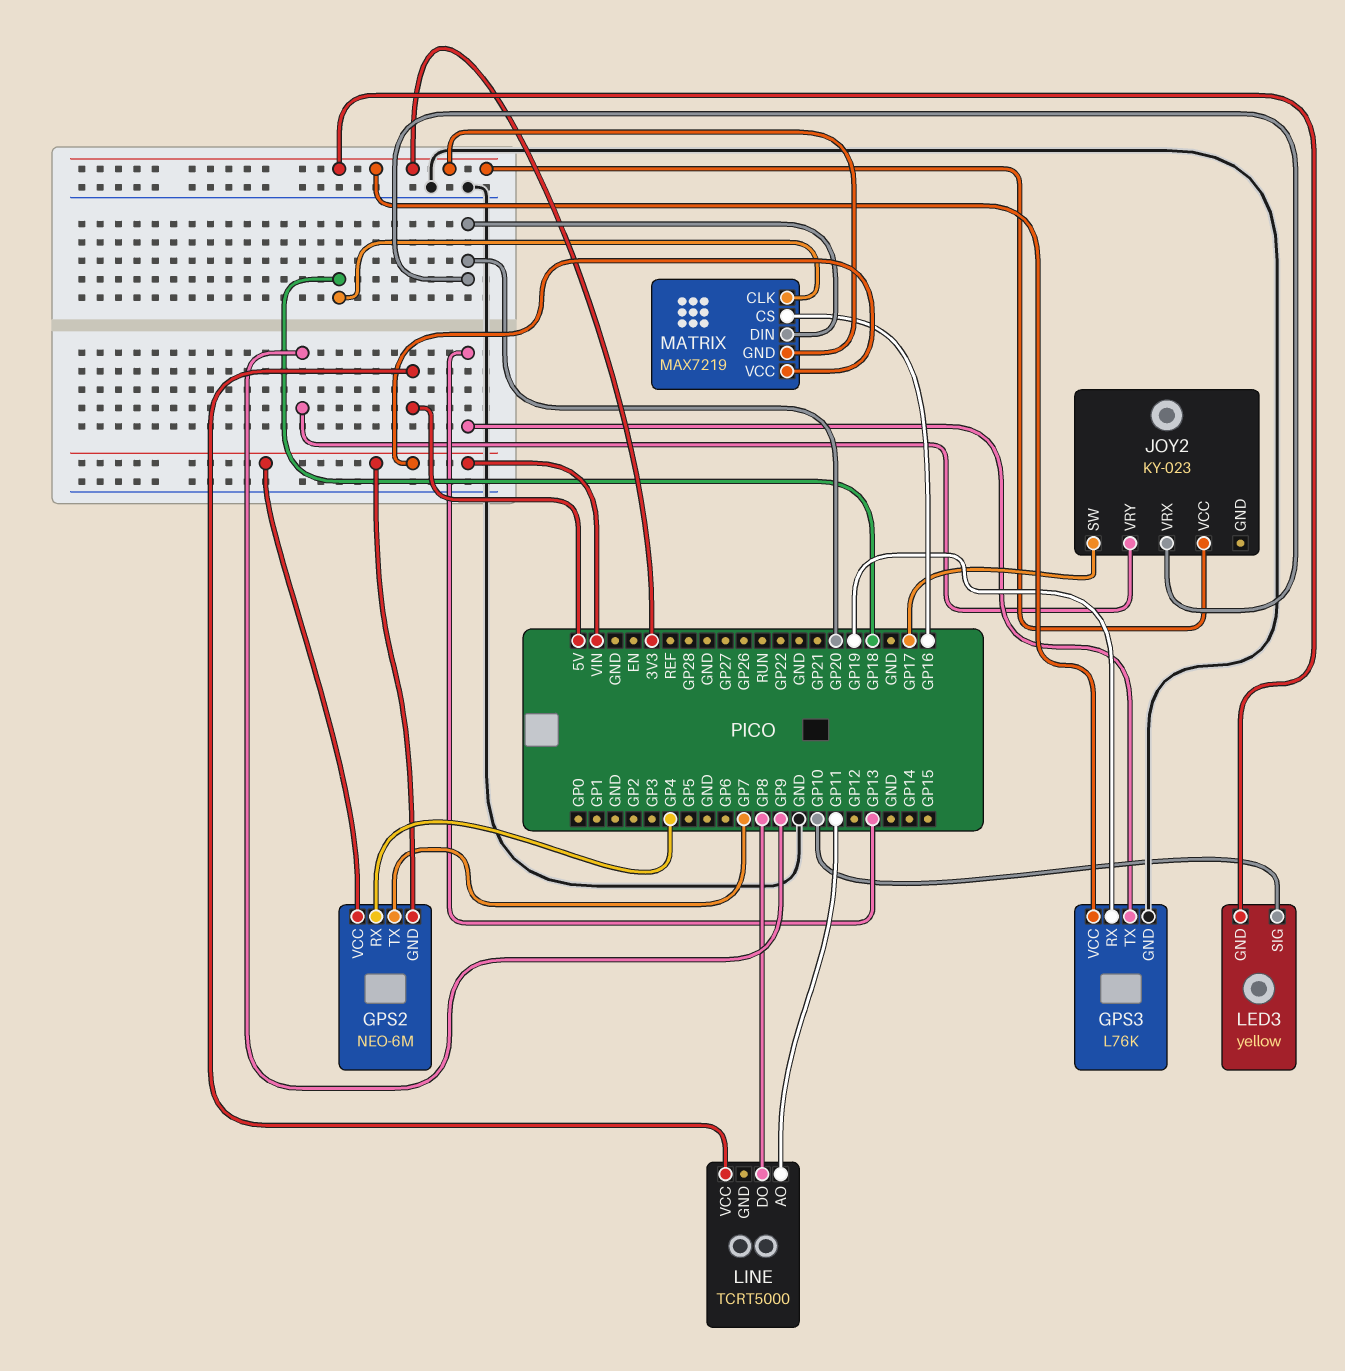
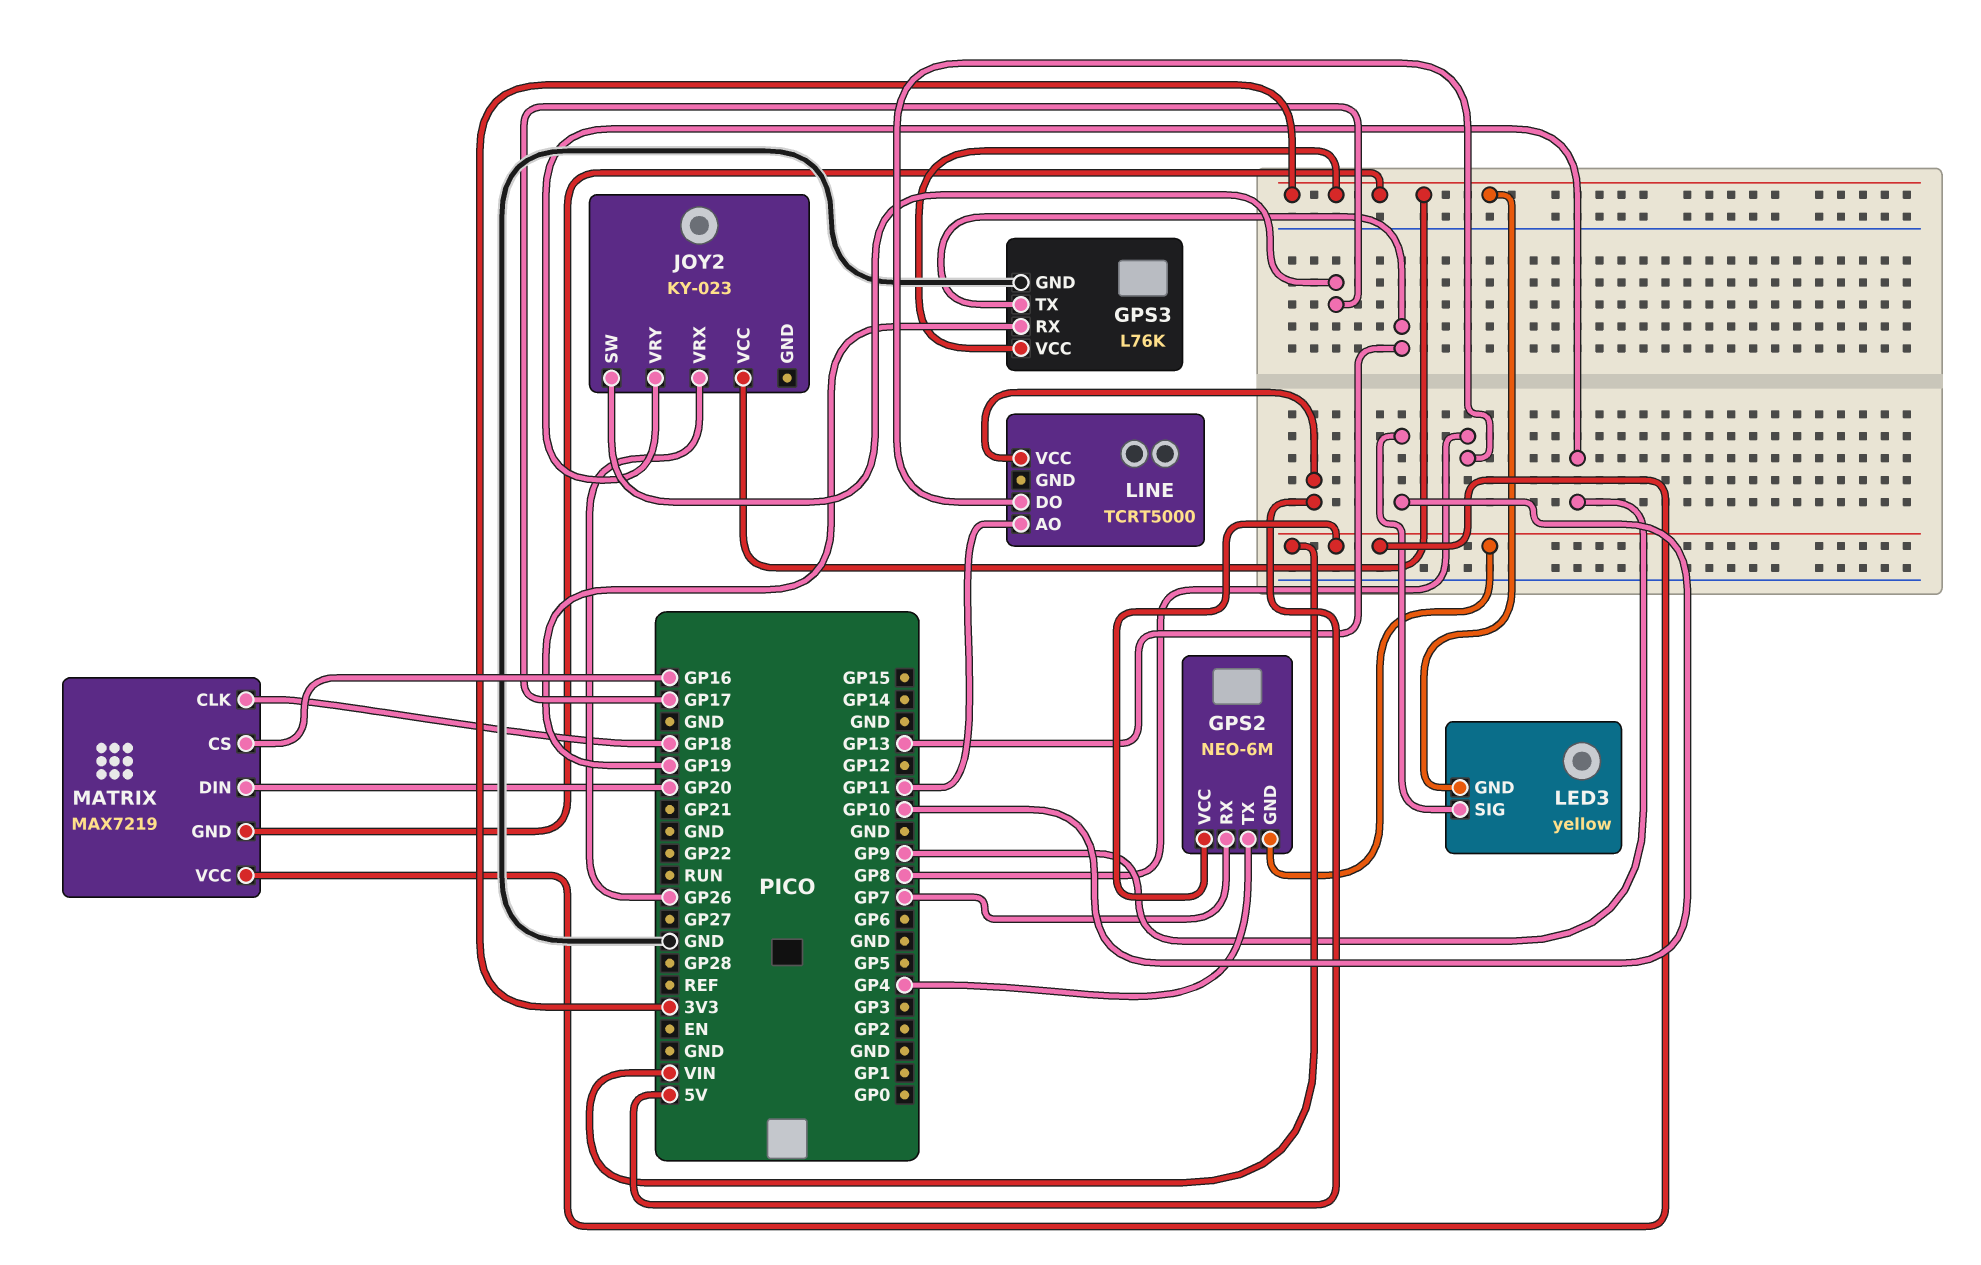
GPS2 pin RX: GP4 -> GP7
GPS2 pin TX: GP7 -> GP4
JOY2 pin VRX: GP20 -> GP26

